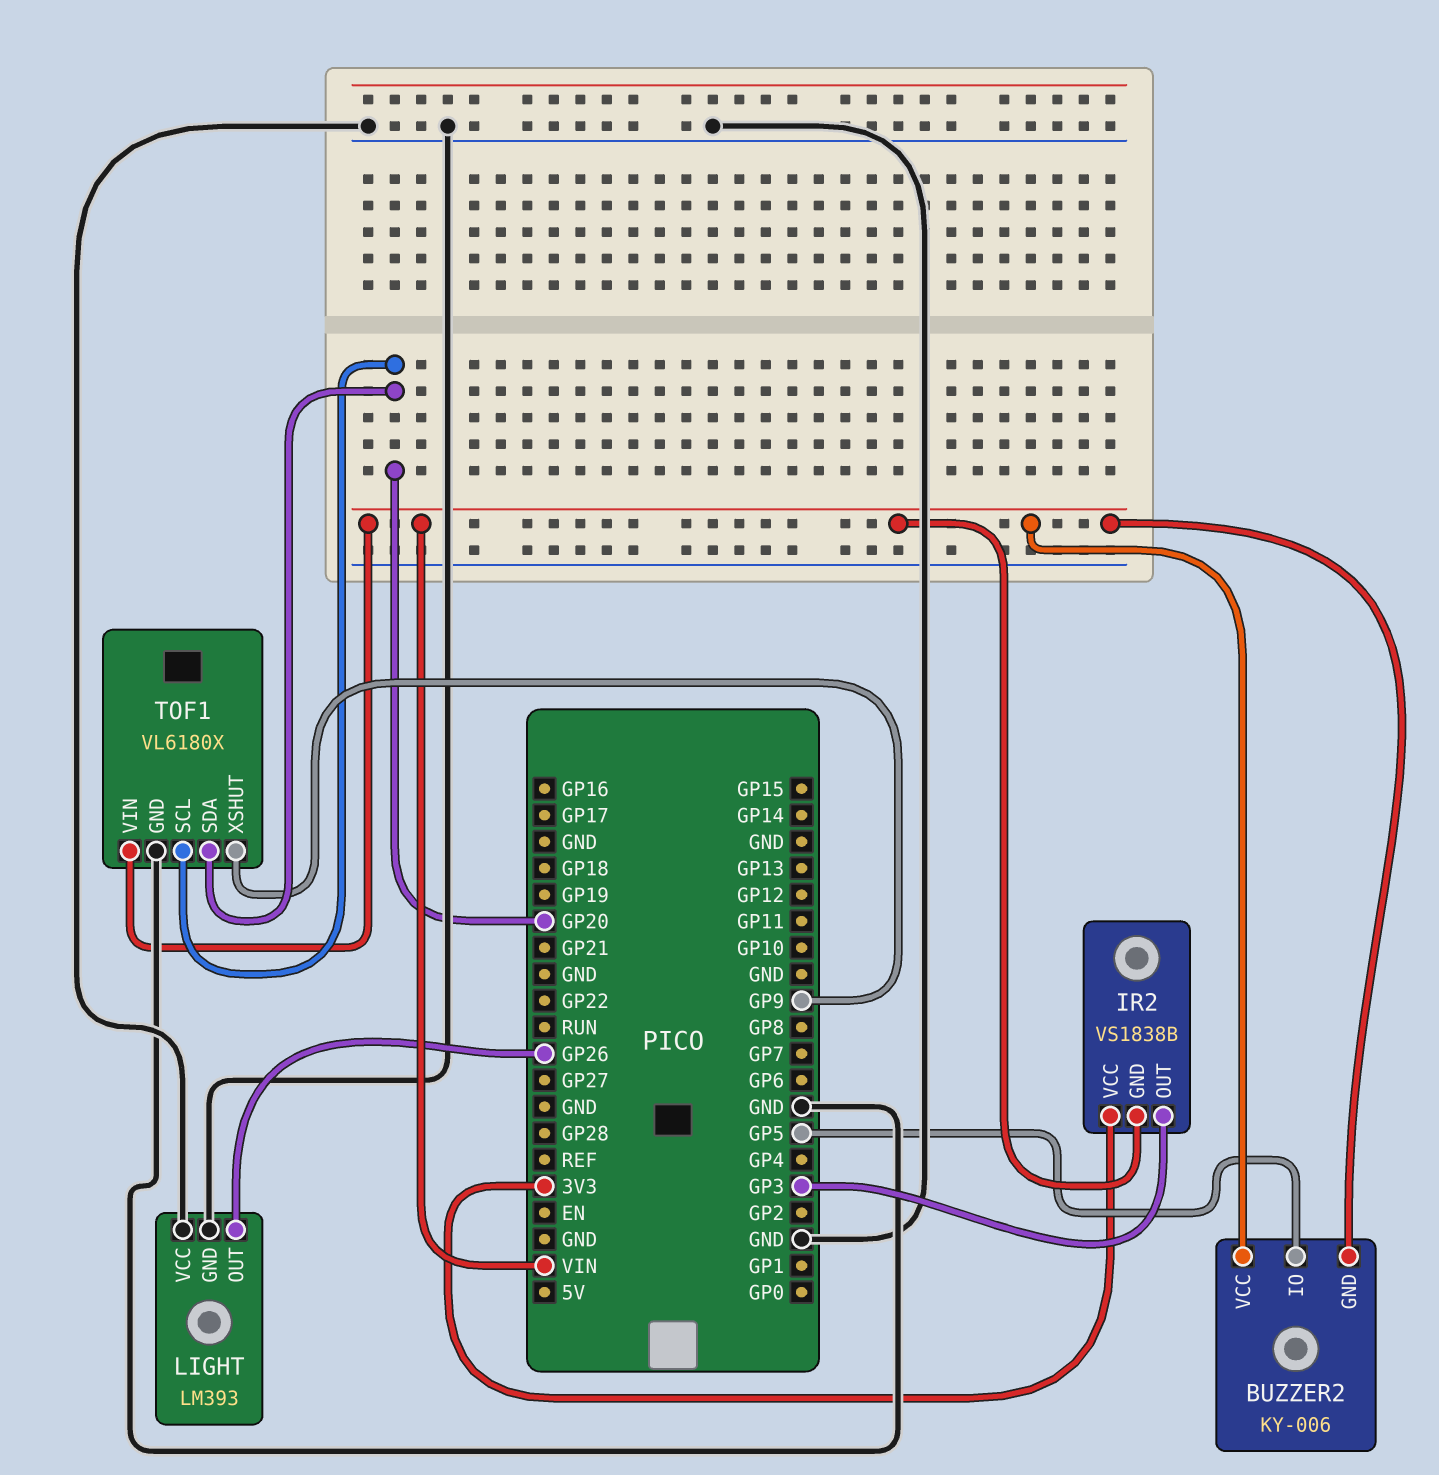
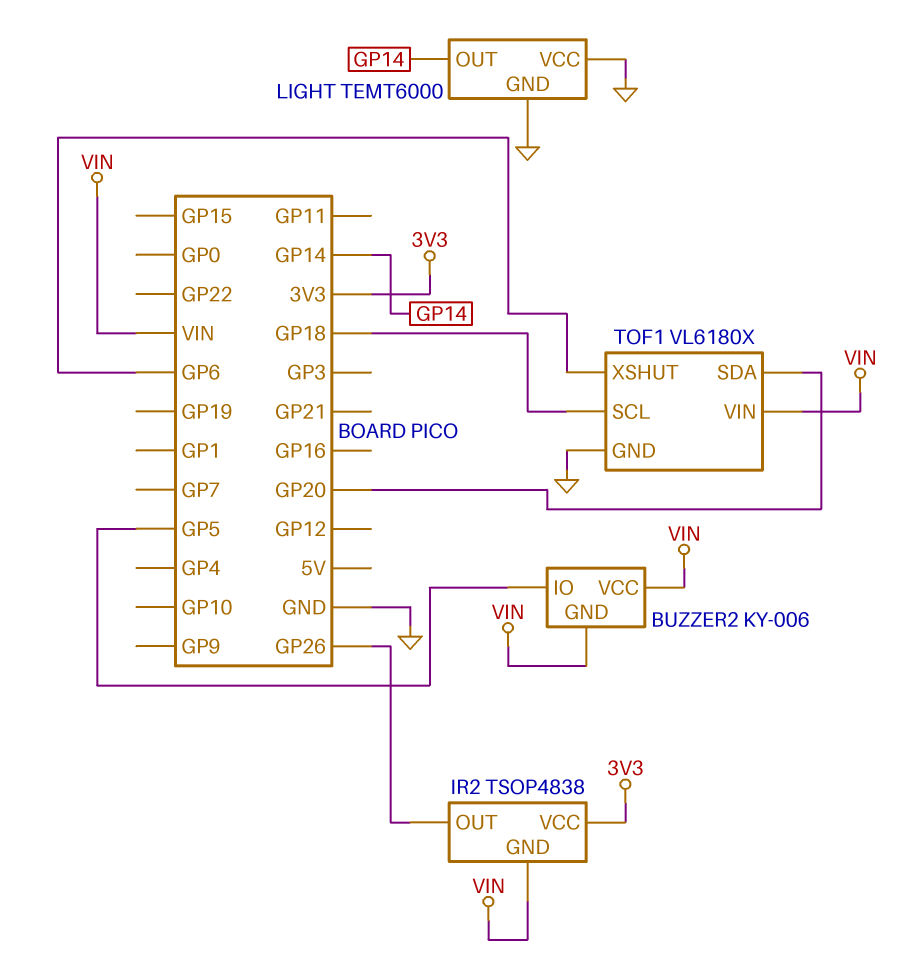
IR2: VS1838B -> TSOP4838
IR2 pin OUT: GP3 -> GP26
LIGHT: LM393 -> TEMT6000
LIGHT pin OUT: GP26 -> GP14
TOF1 pin SCL: GP20 -> GP18
TOF1 pin XSHUT: GP9 -> GP6

